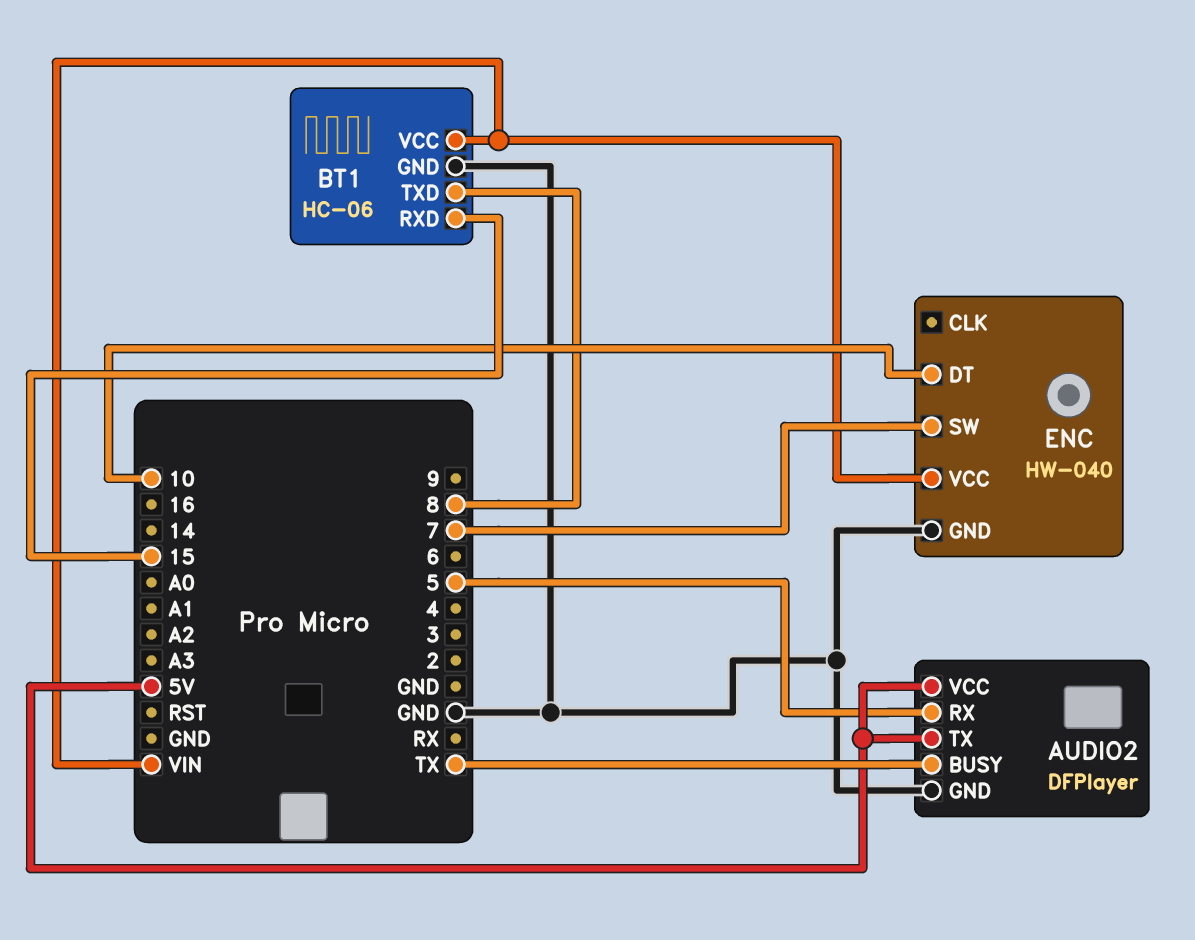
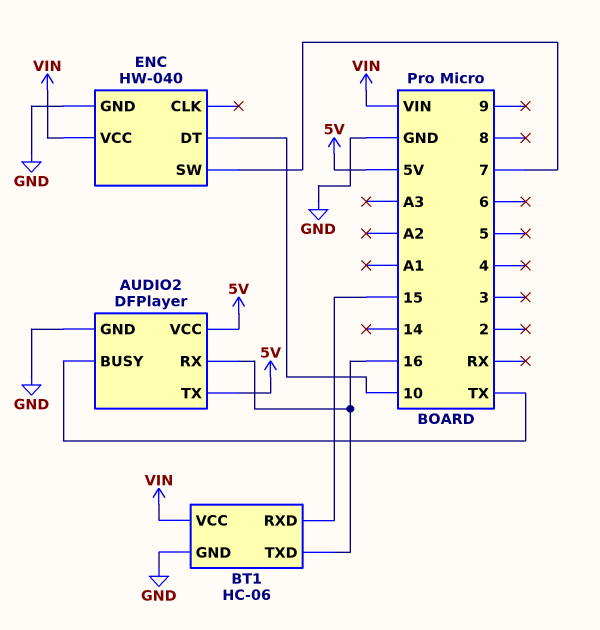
AUDIO2 pin RX: 5 -> 16
BT1 pin TXD: 8 -> 16

